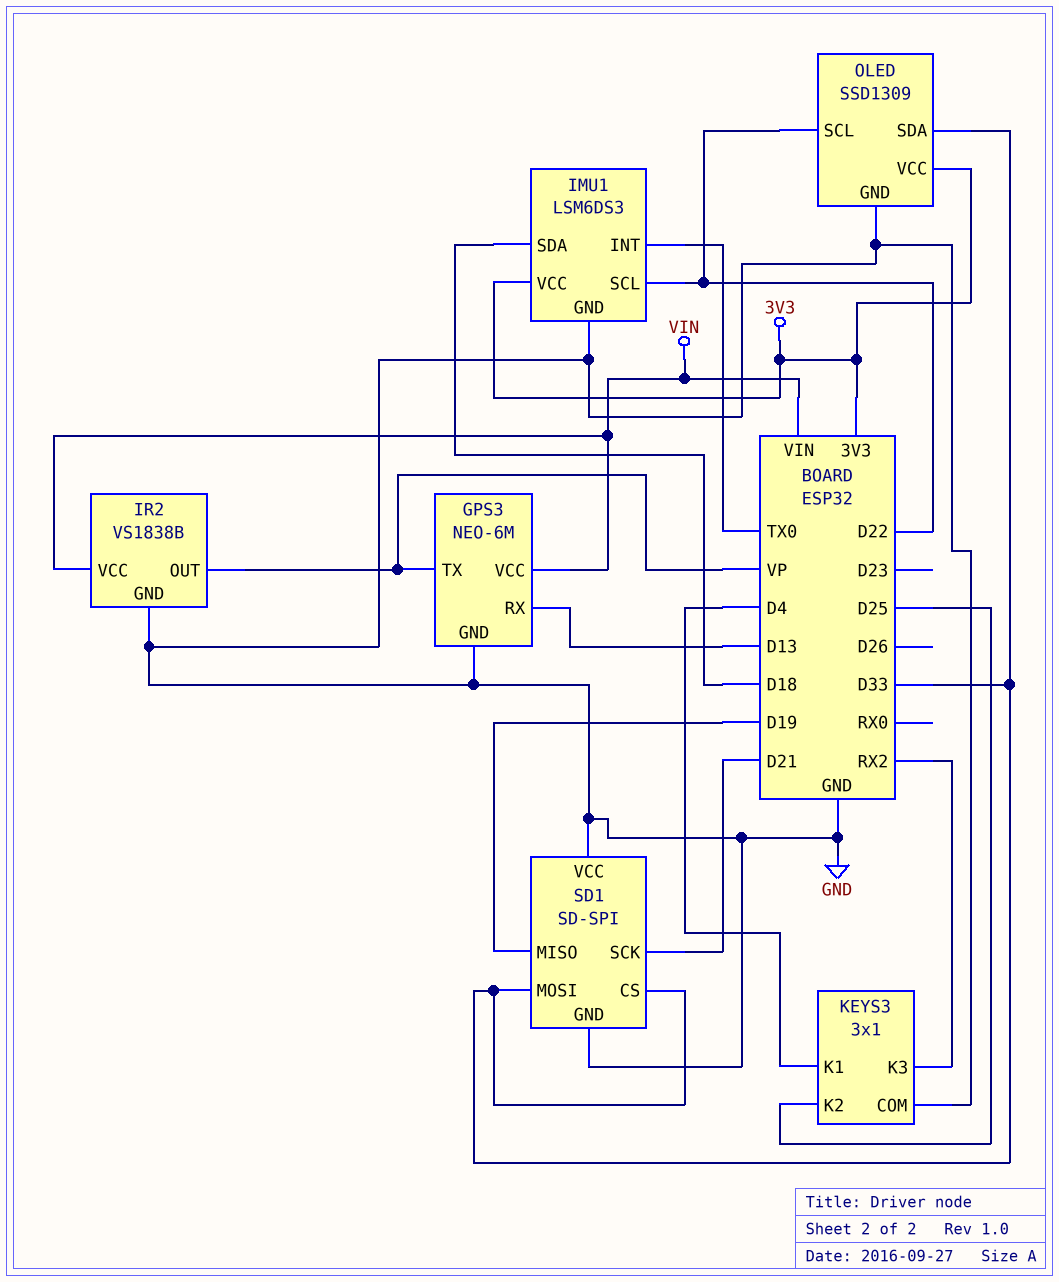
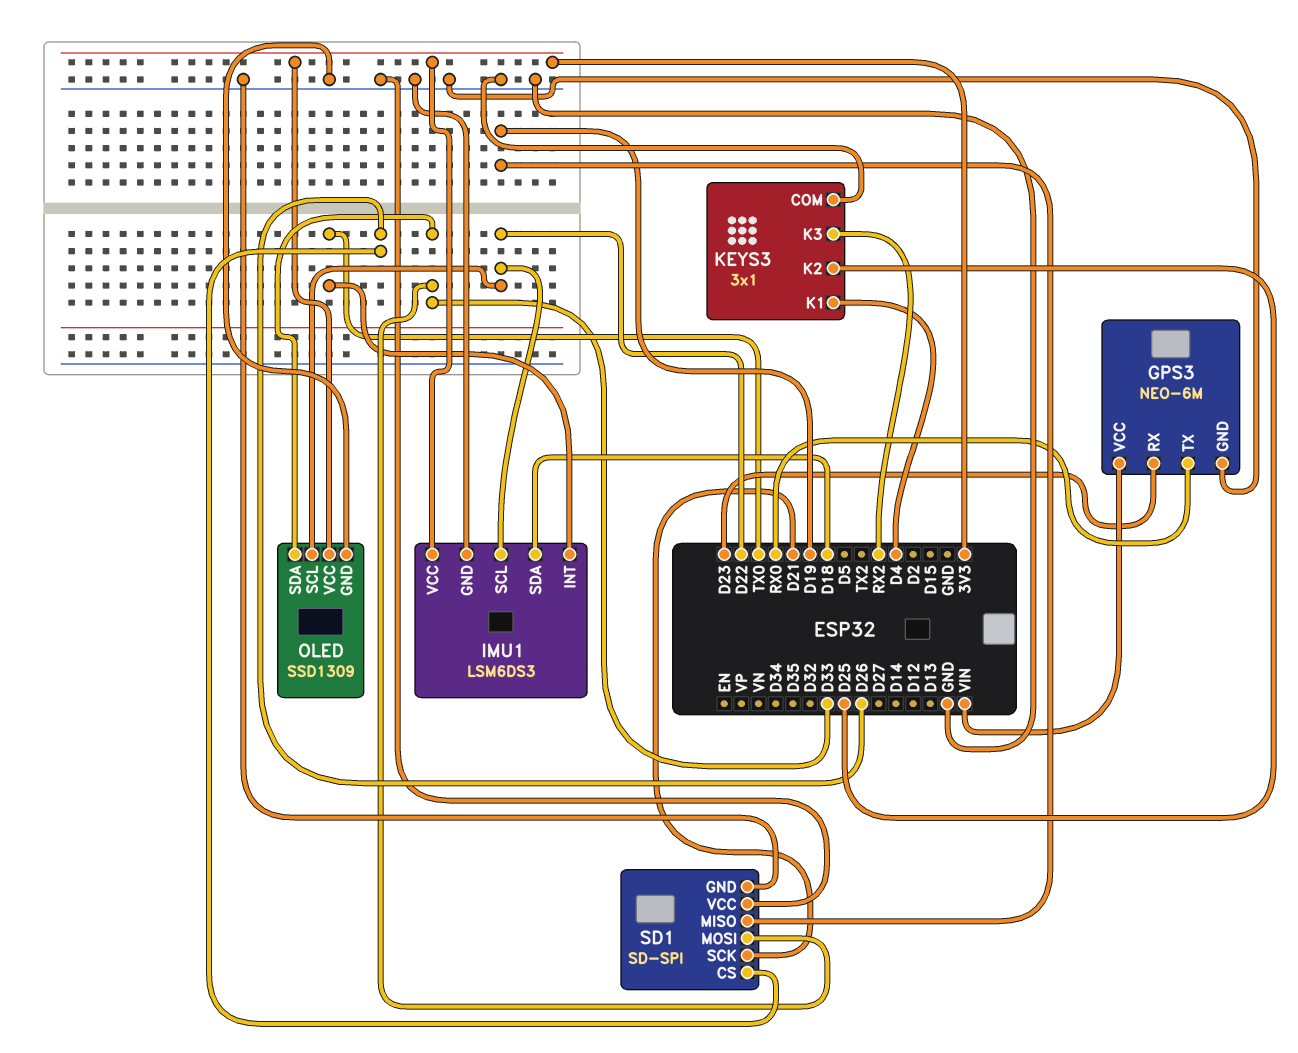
GPS3 pin RX: D13 -> D23
GPS3 pin TX: VP -> RX0
IR2: VS1838B -> none
IR2 pin GND: GND -> none
IR2 pin OUT: VP -> none
IR2 pin VCC: VIN -> none
SD1 pin CS: D33 -> D26

